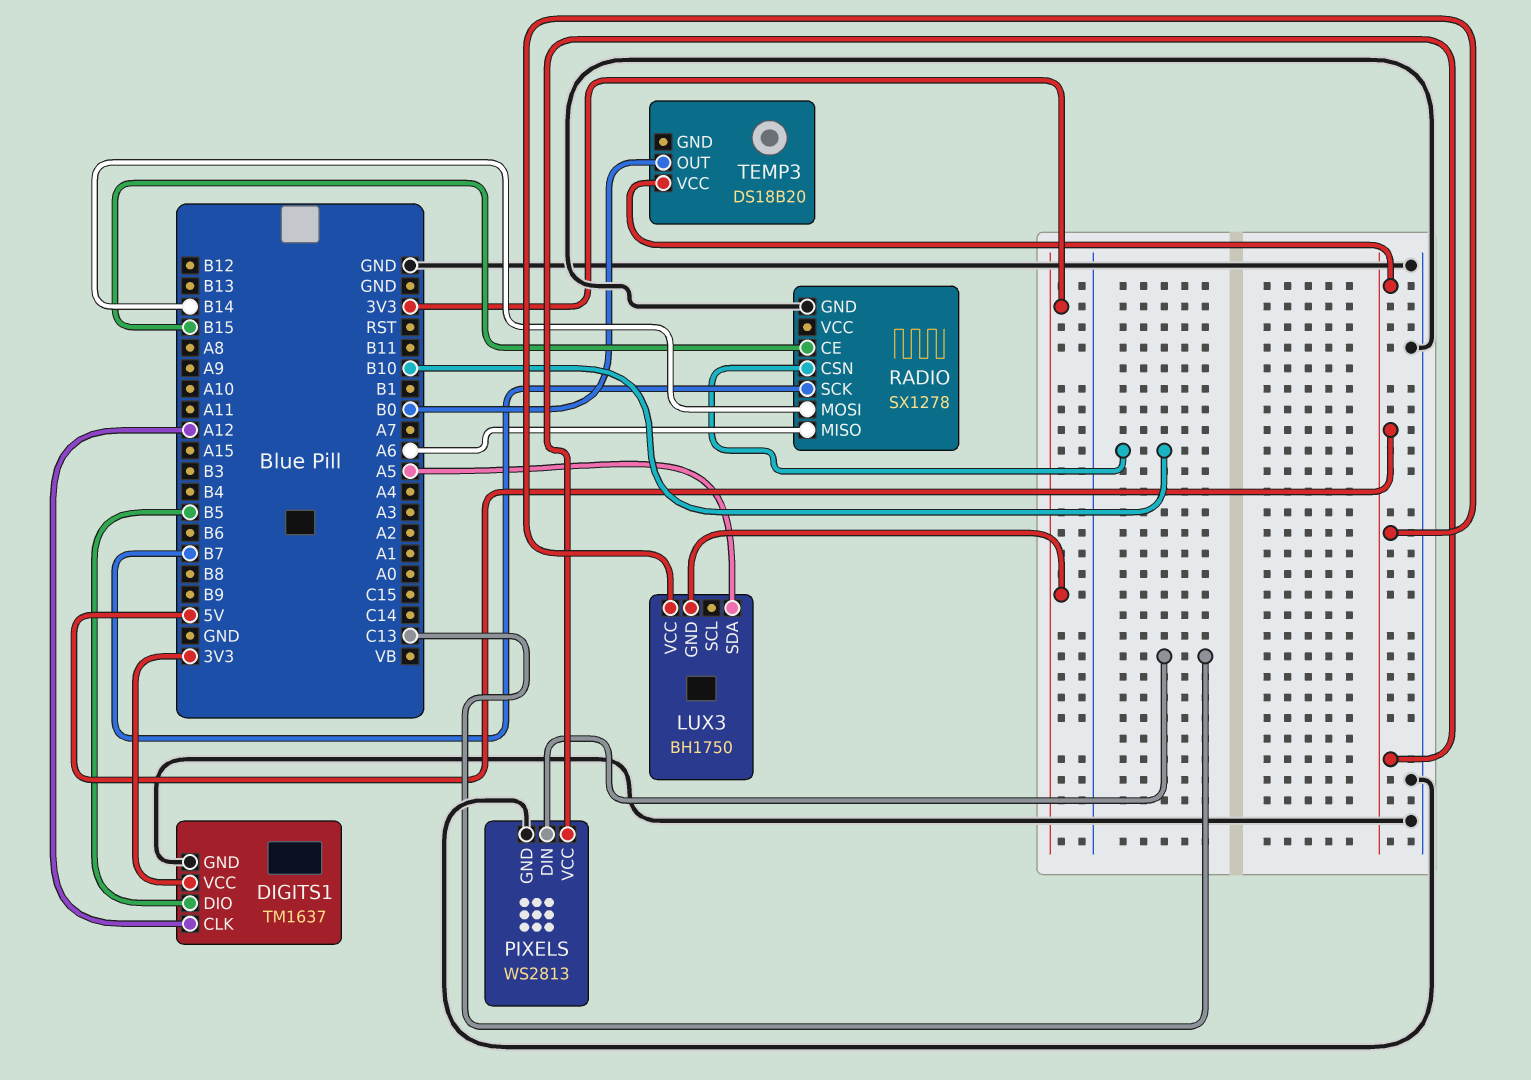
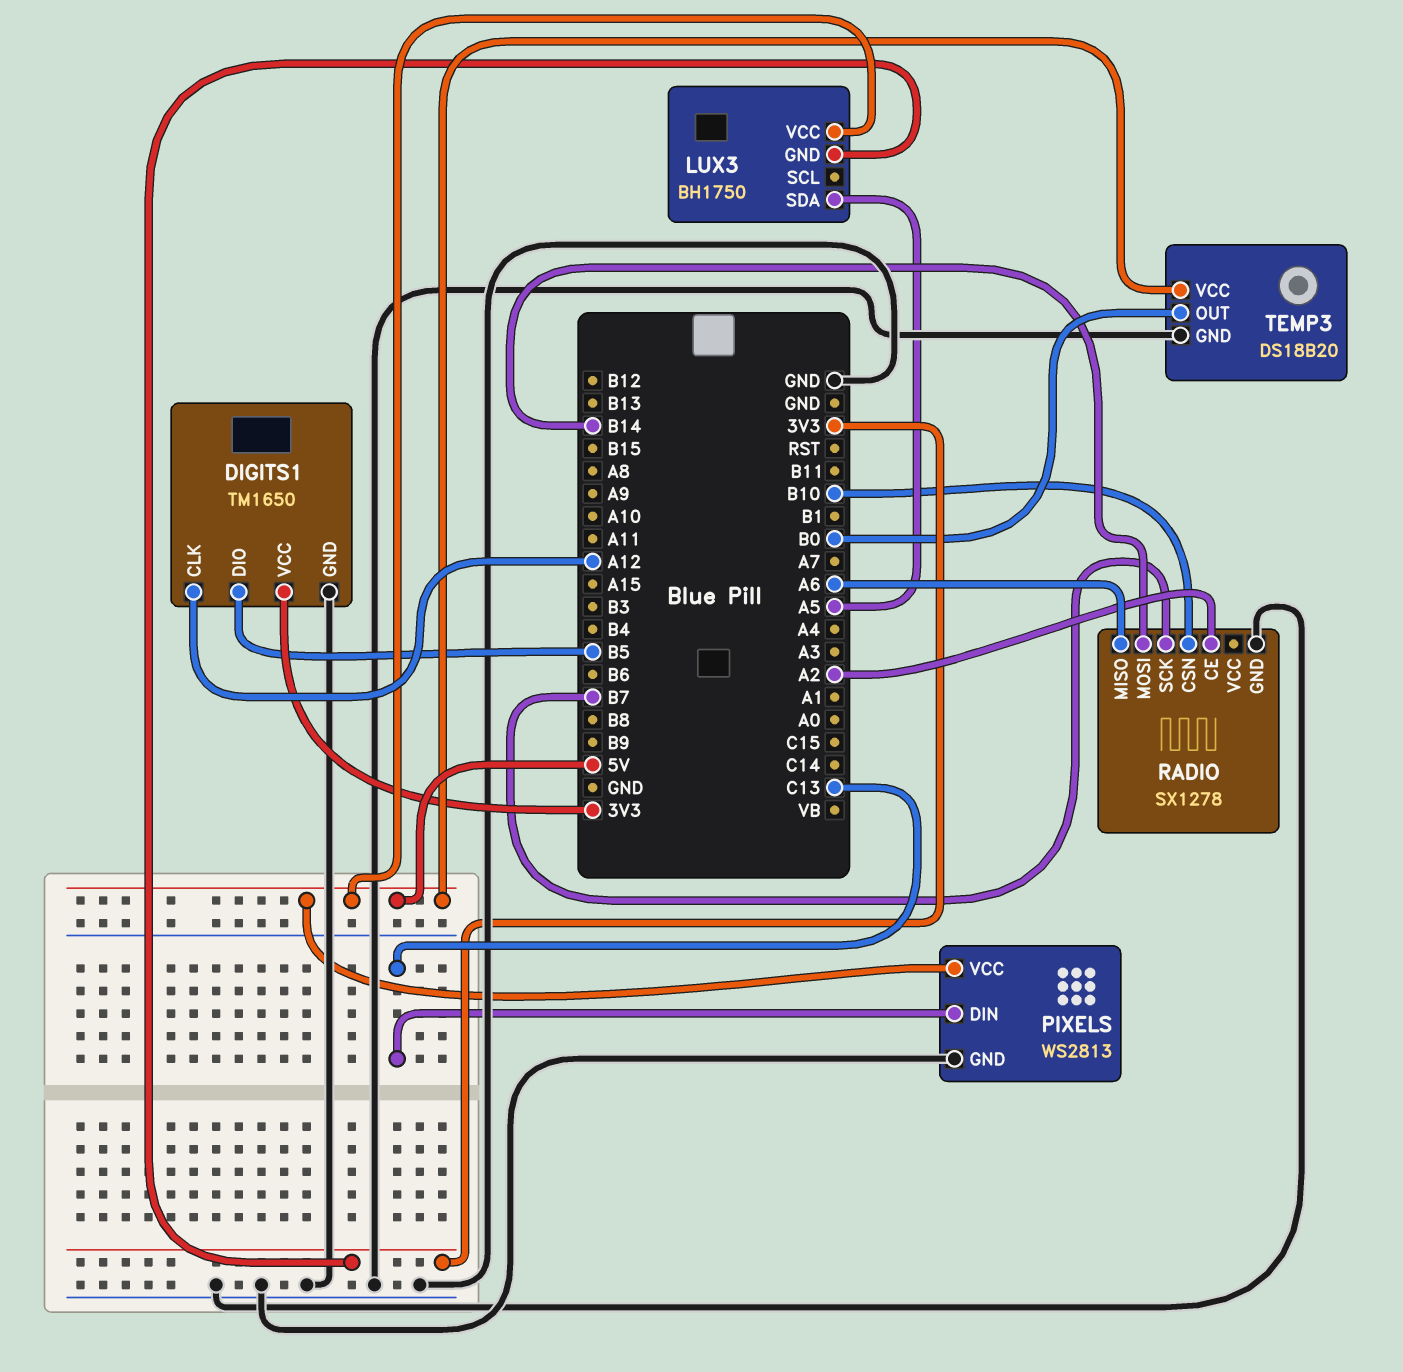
DIGITS1: TM1637 -> TM1650
RADIO pin CE: B15 -> A2
TEMP3 pin GND: none -> GND

